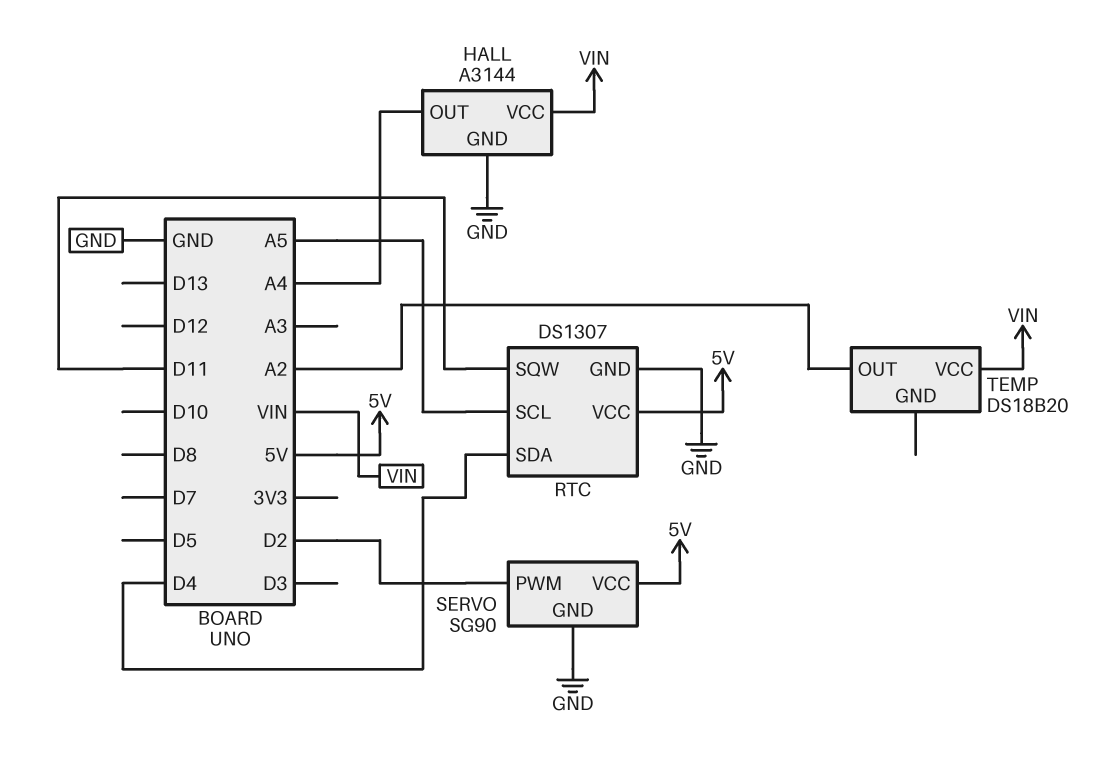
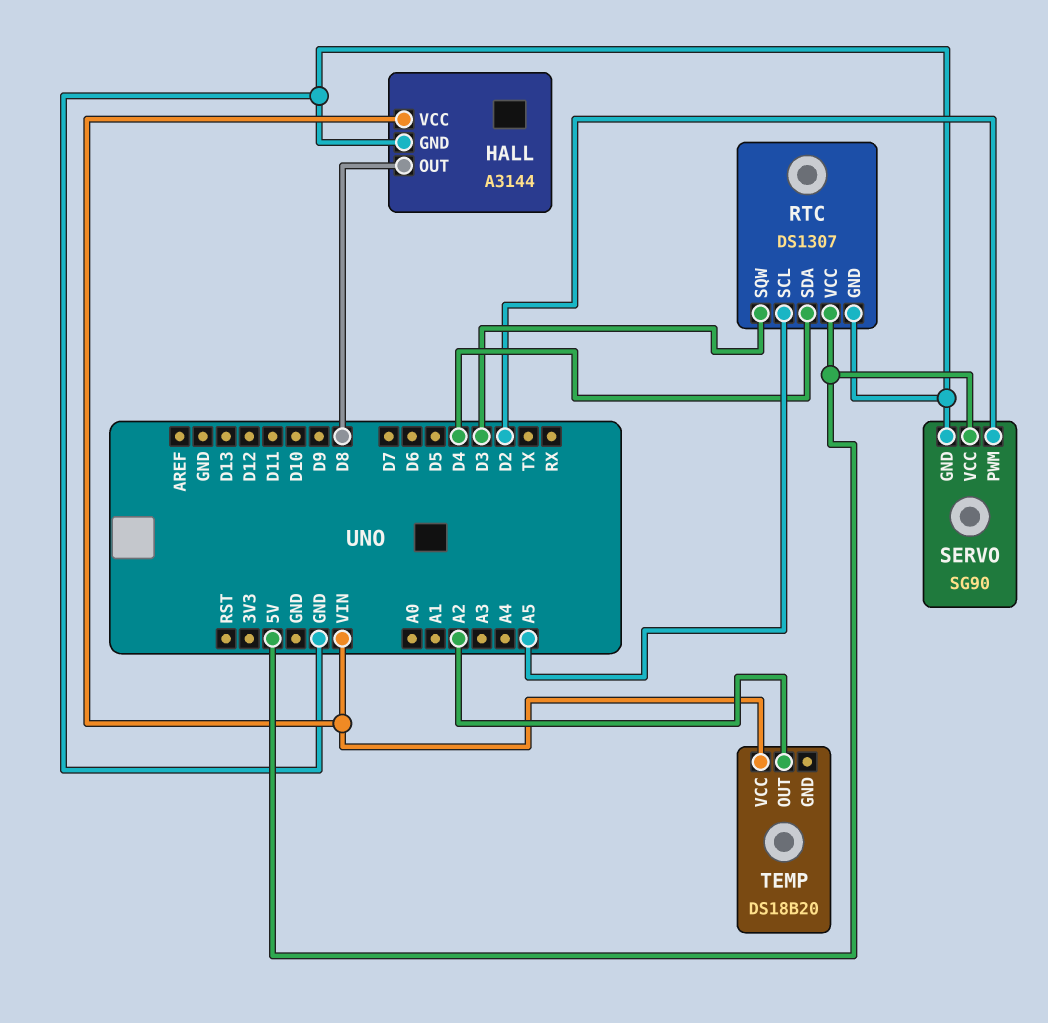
HALL pin OUT: A4 -> D8
RTC pin SQW: D11 -> D3

